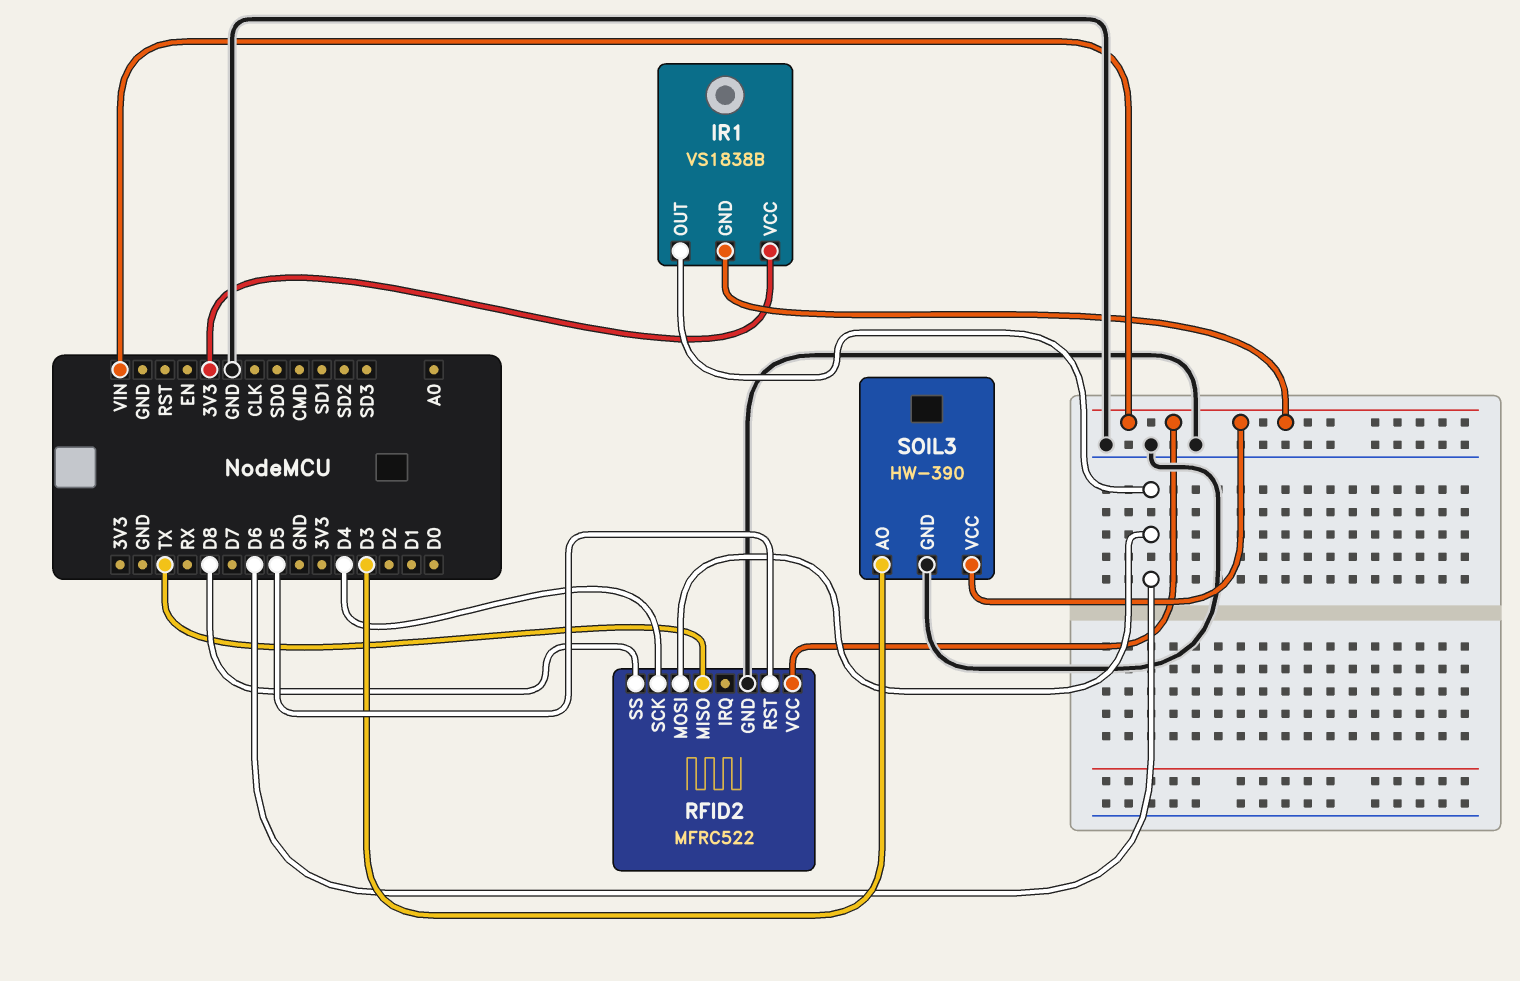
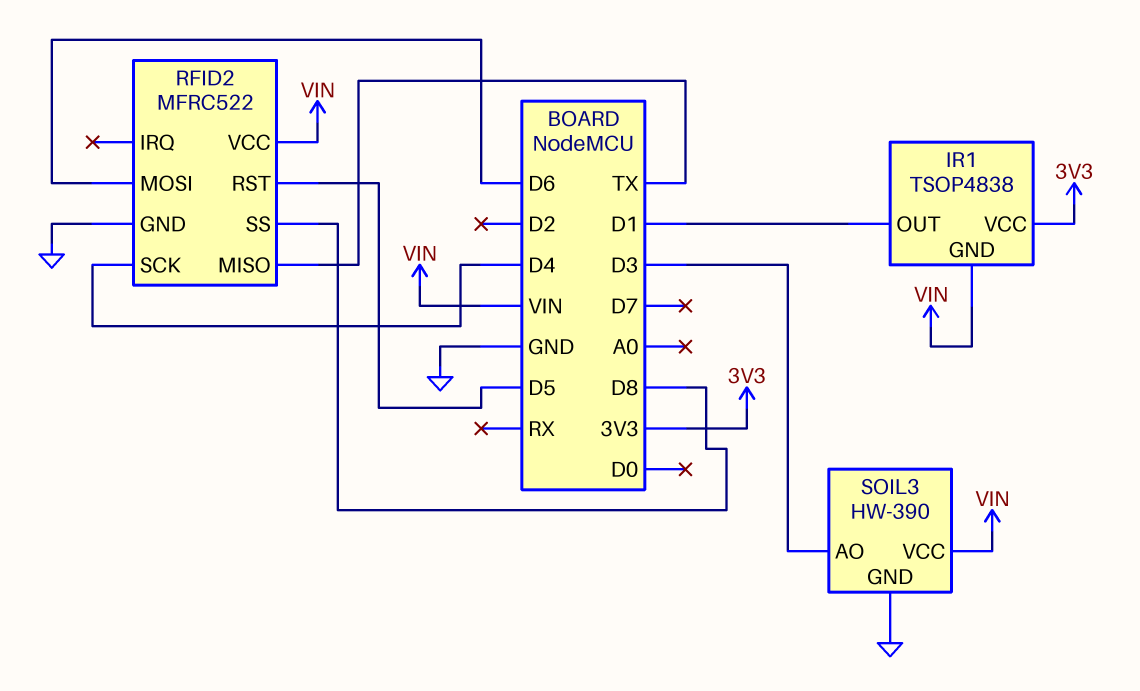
IR1: VS1838B -> TSOP4838
IR1 pin OUT: D6 -> D1

